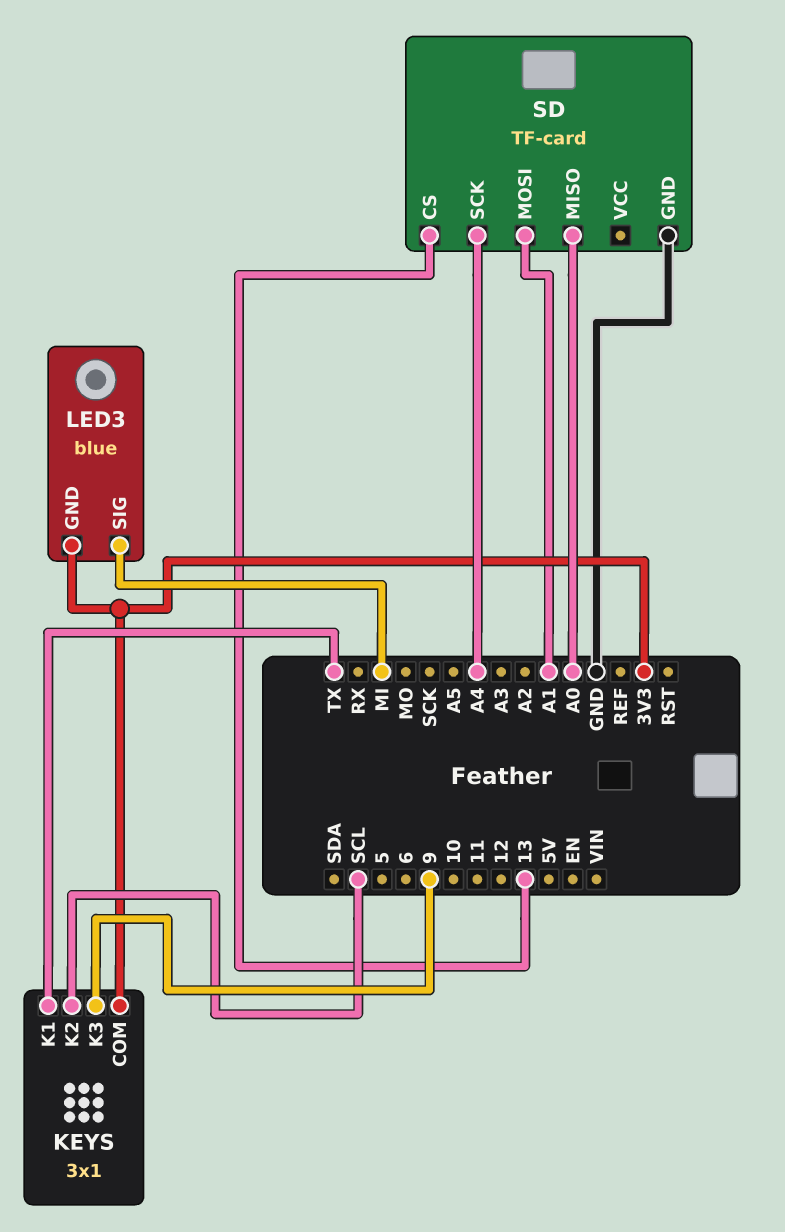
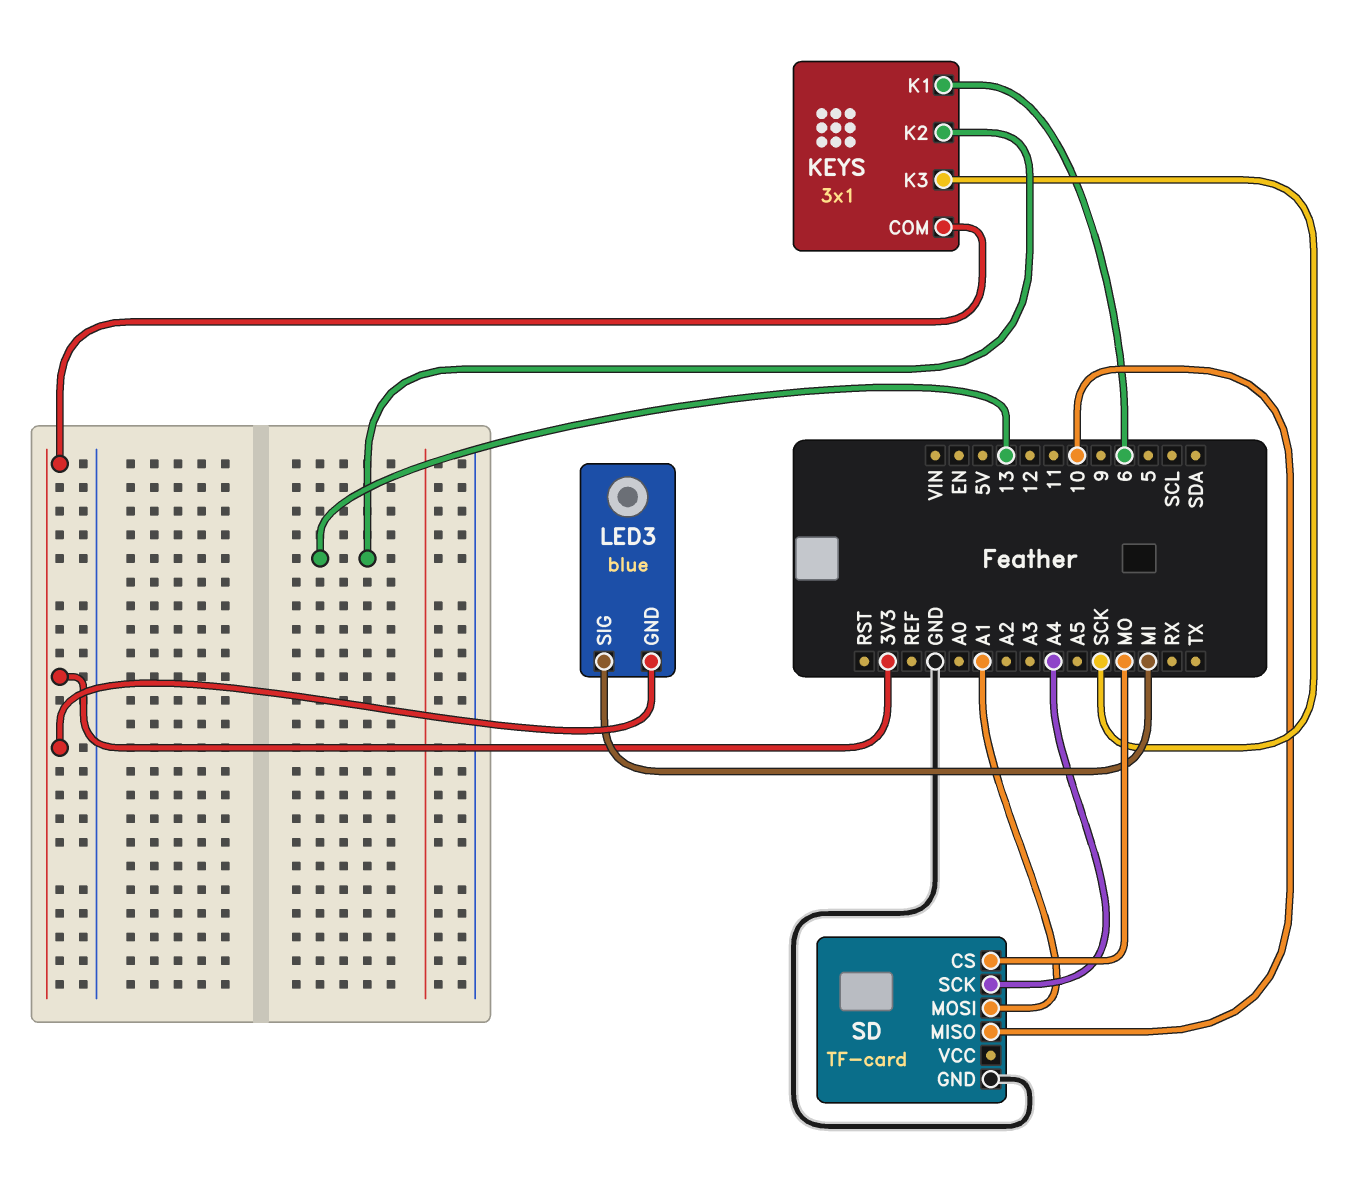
KEYS pin K1: TX -> 6
KEYS pin K2: SCL -> 13
KEYS pin K3: 9 -> SCK
SD pin CS: 13 -> MO
SD pin MISO: A0 -> 10

